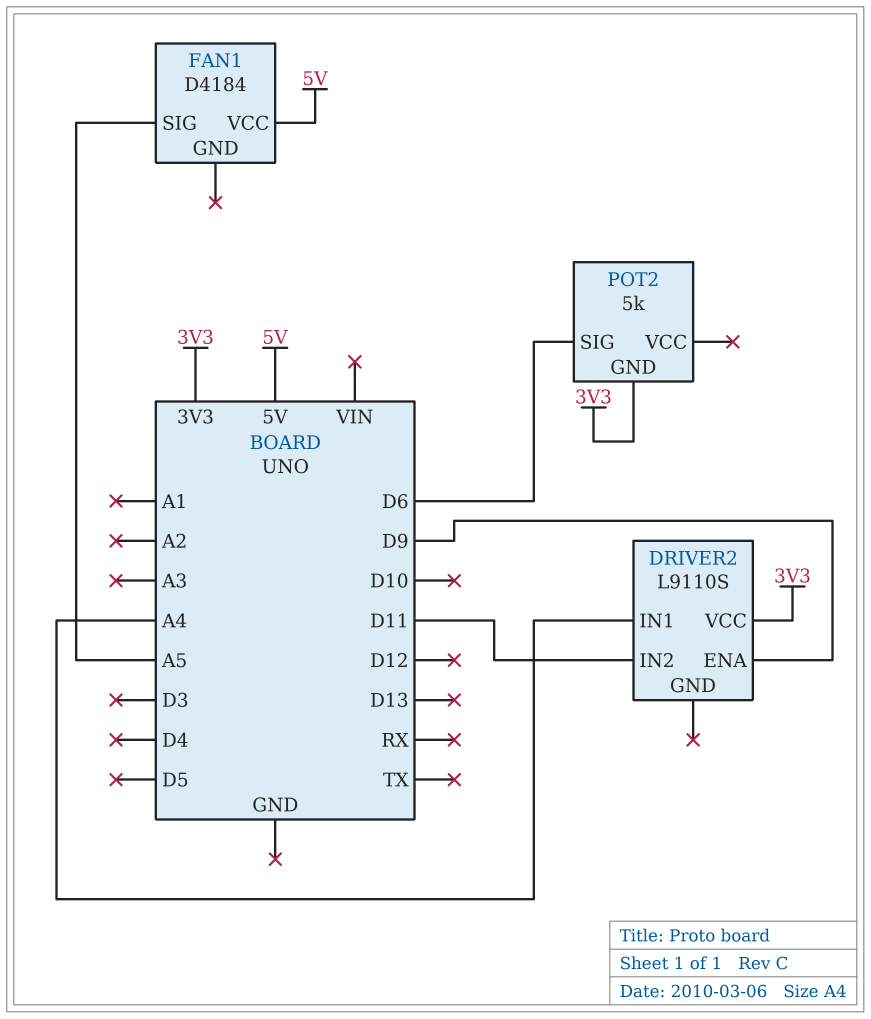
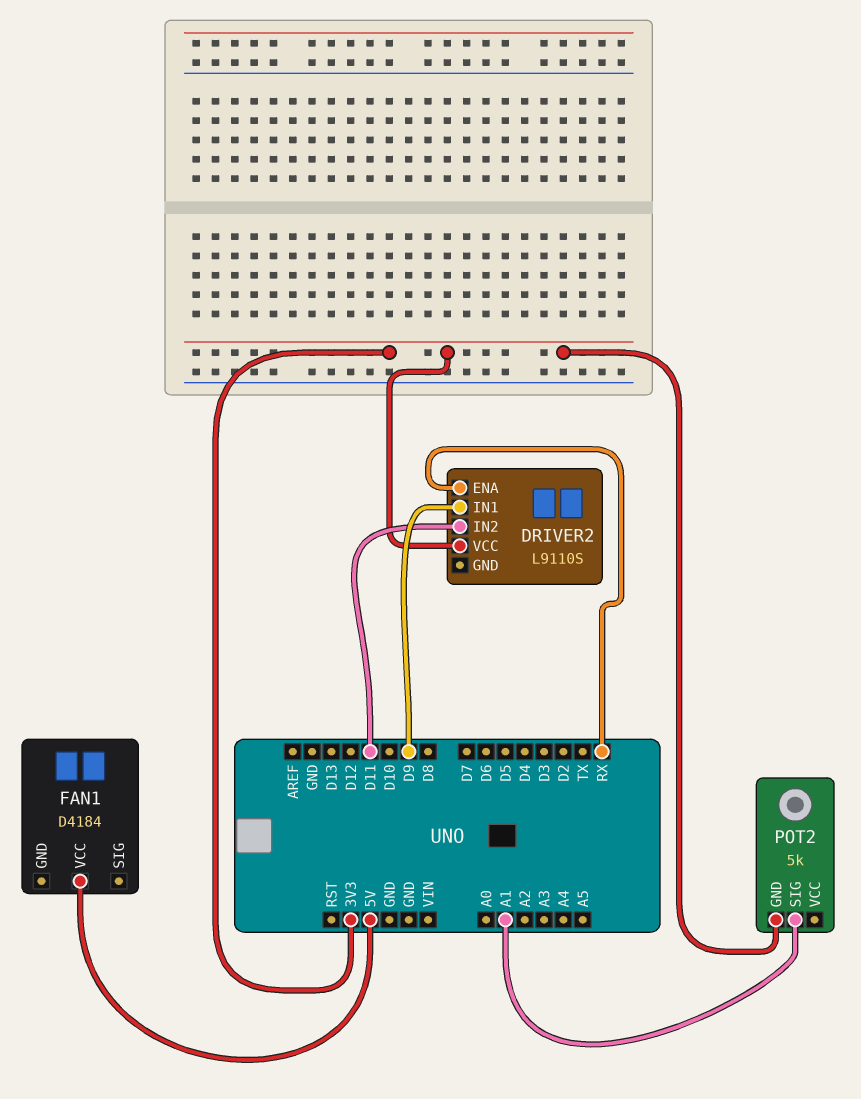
DRIVER2 pin ENA: D9 -> RX
DRIVER2 pin IN1: A4 -> D9
FAN1 pin SIG: A5 -> none
POT2 pin SIG: D6 -> A1

